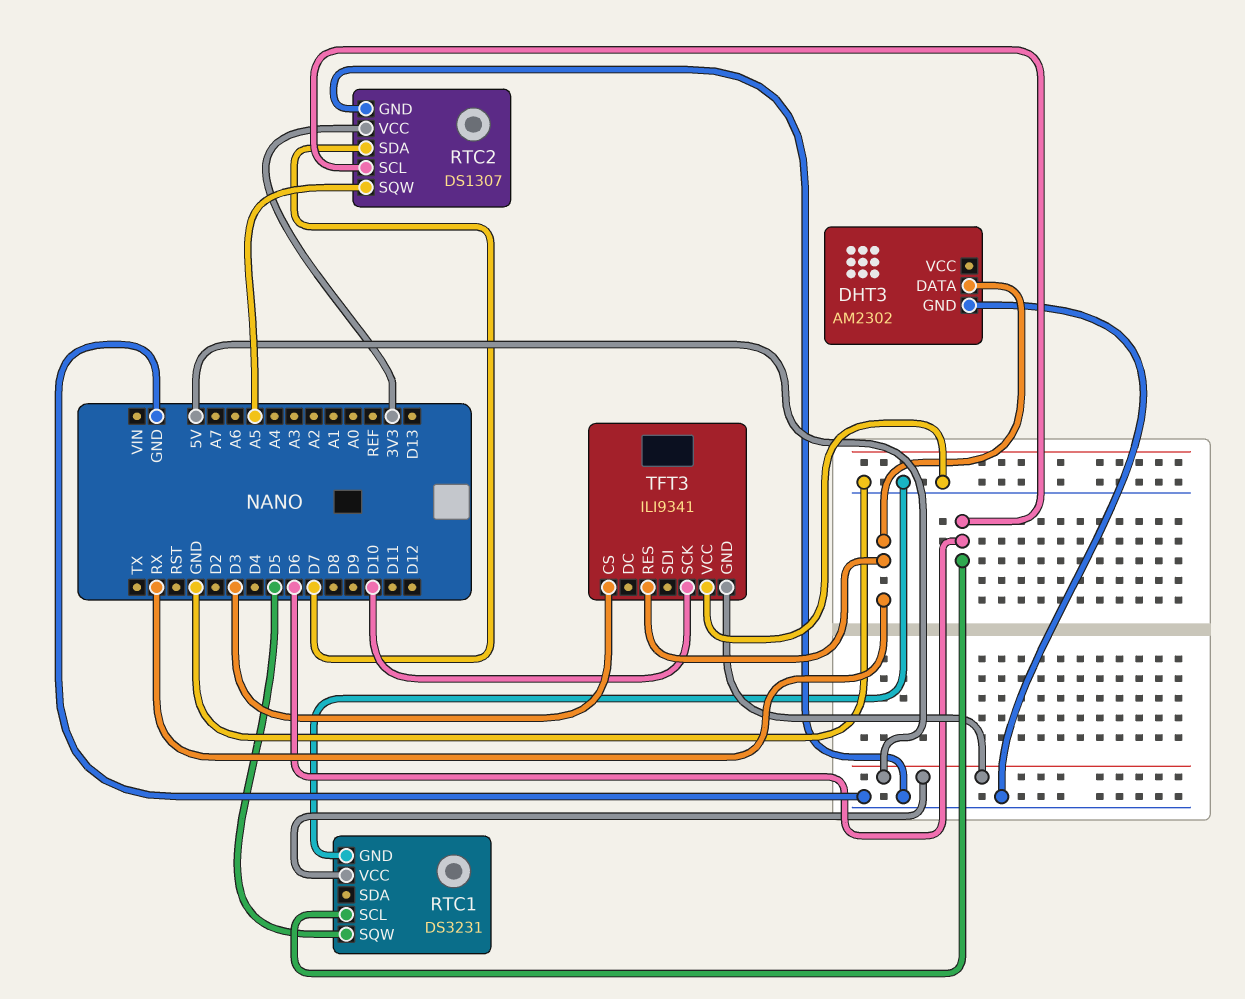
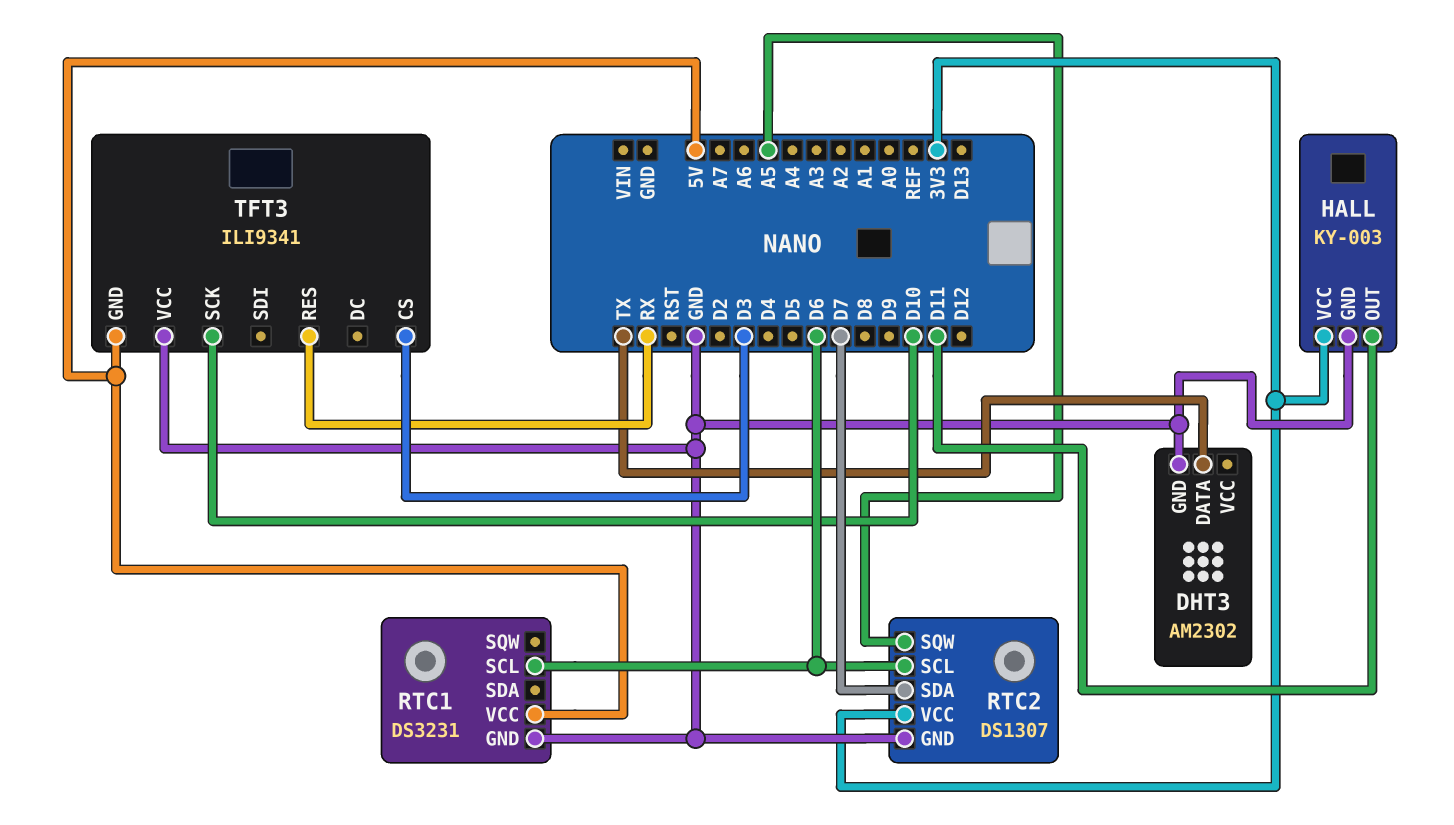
DHT3 pin DATA: RX -> TX
HALL: none -> KY-003
HALL pin GND: none -> GND
HALL pin OUT: none -> D11
HALL pin VCC: none -> 3V3
RTC1 pin SQW: D5 -> none

